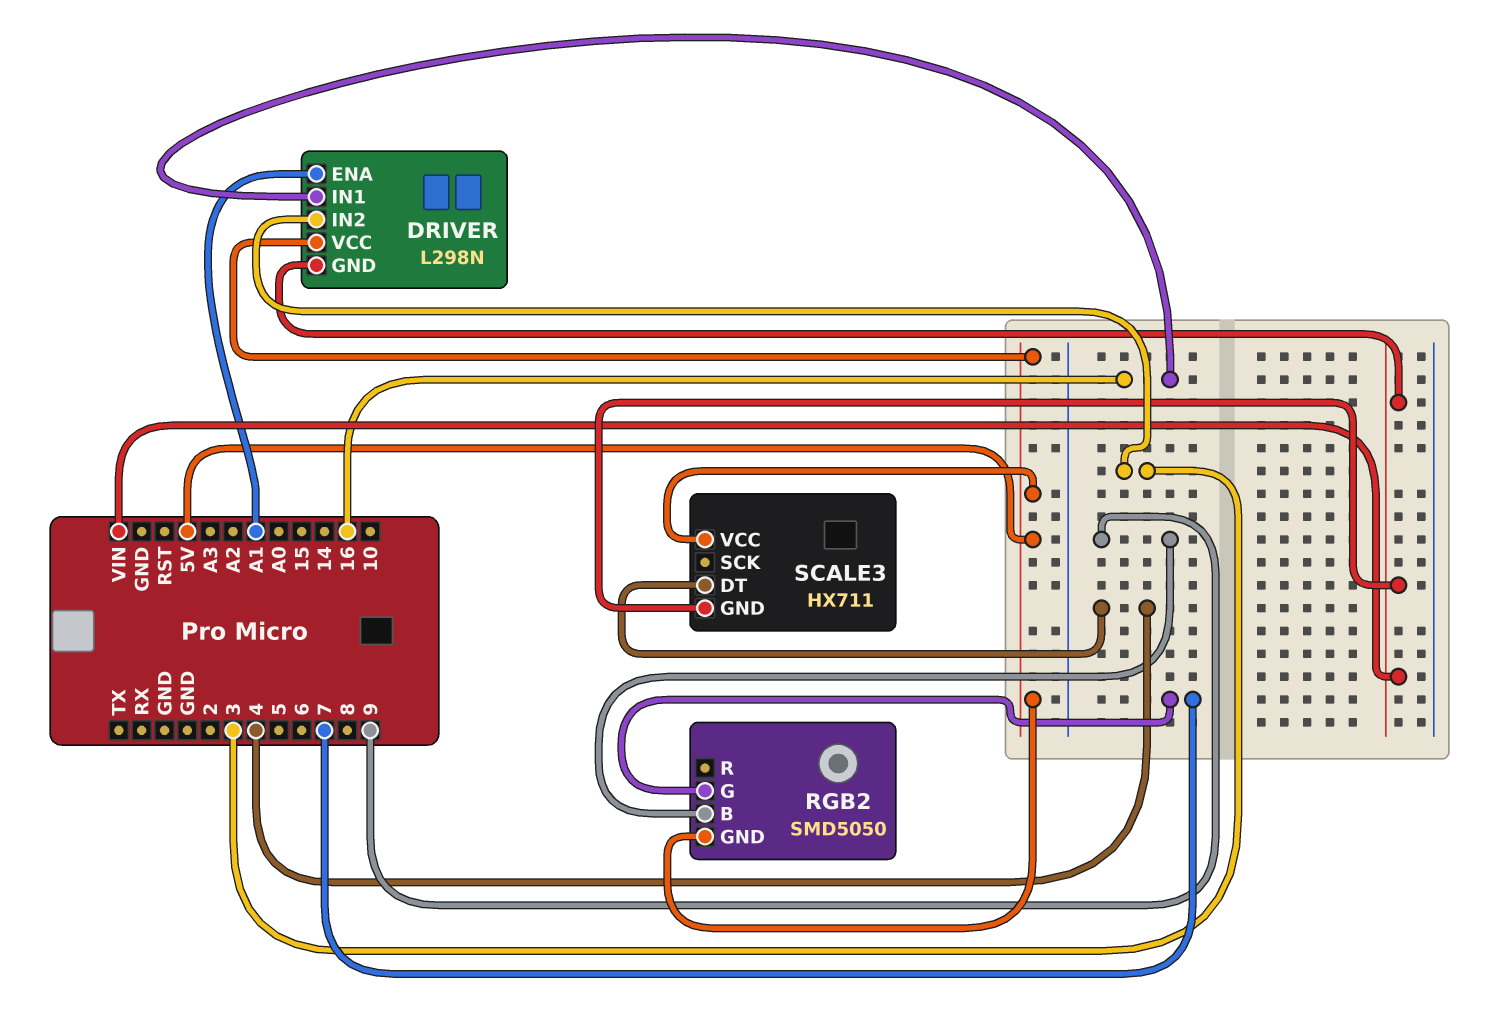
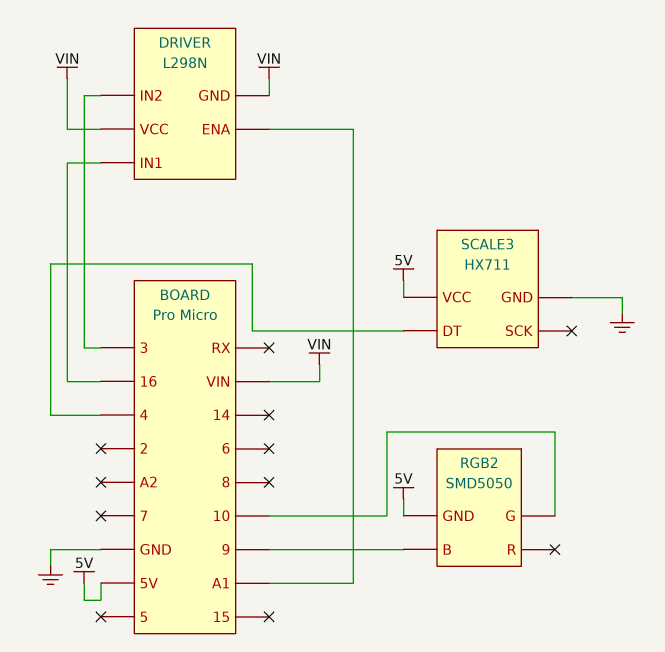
DRIVER pin VCC: 5V -> VIN
RGB2 pin G: 7 -> 10
SCALE3 pin GND: VIN -> GND

